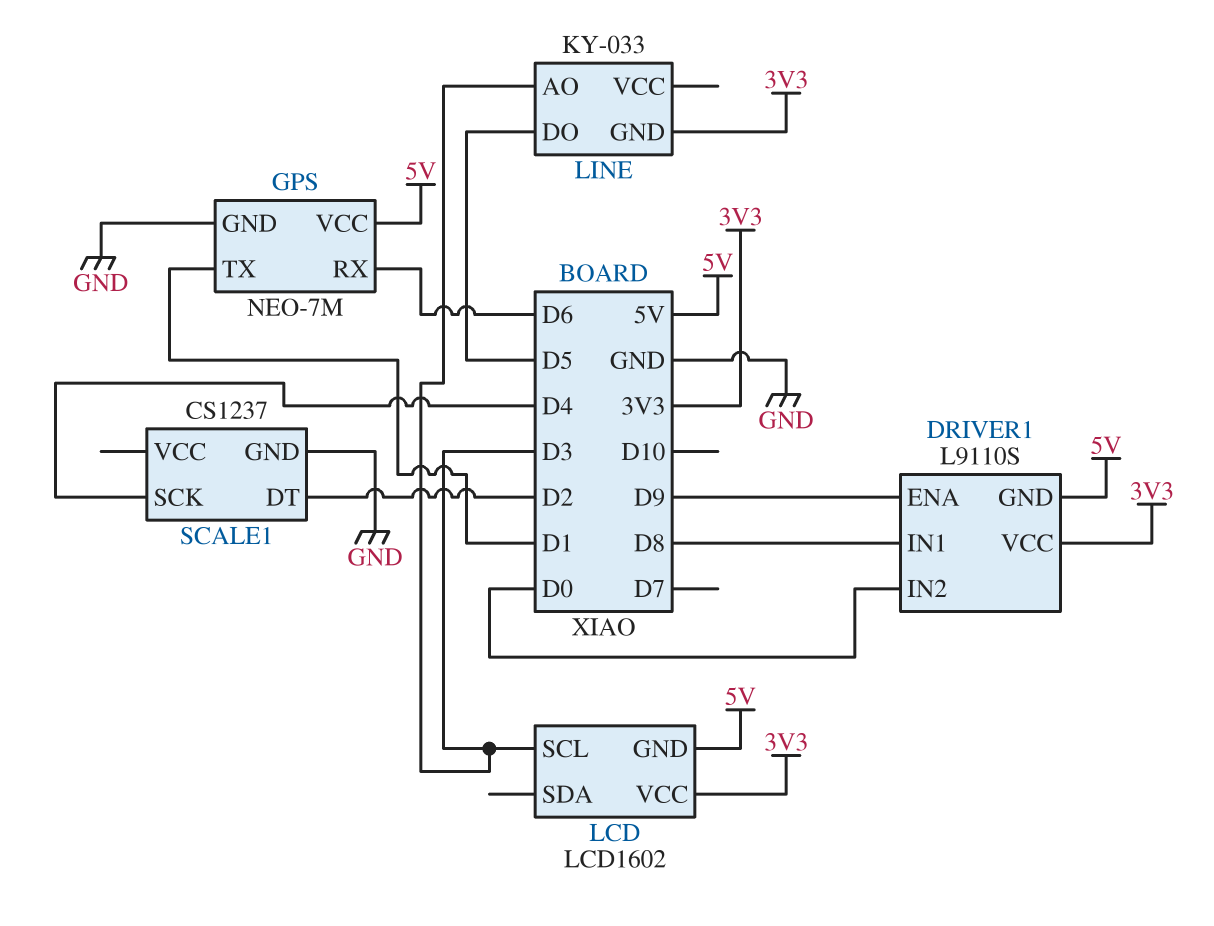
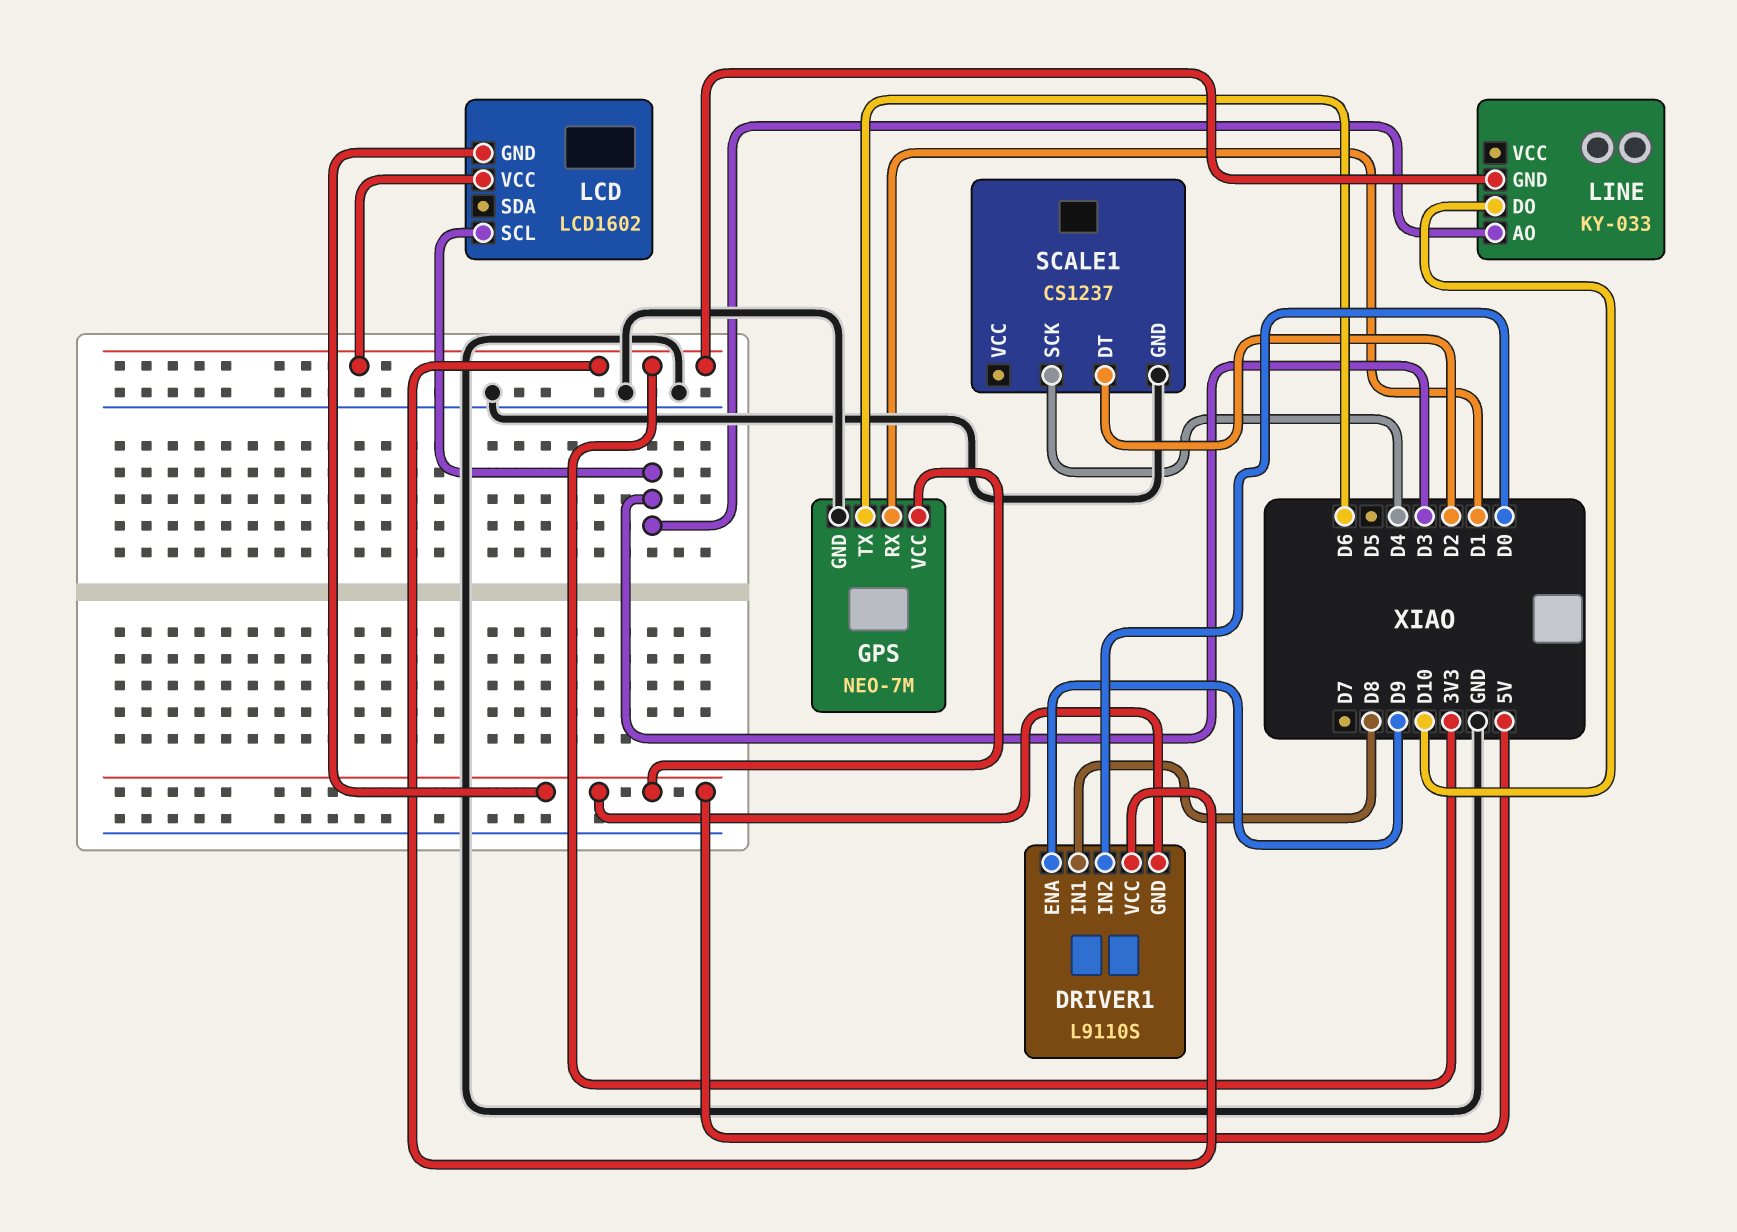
GPS pin RX: D6 -> D1
GPS pin TX: D1 -> D6
LINE pin DO: D5 -> D10

